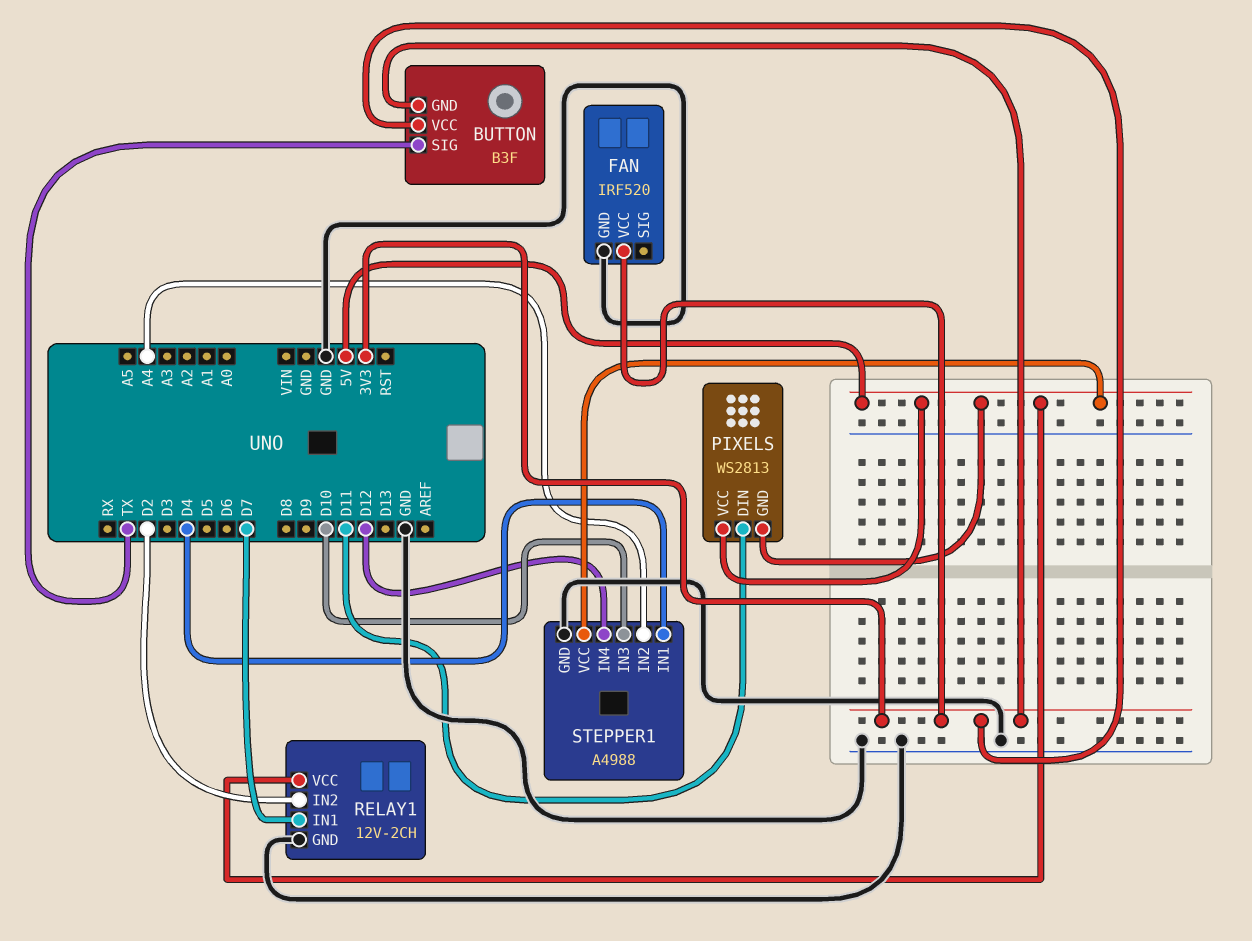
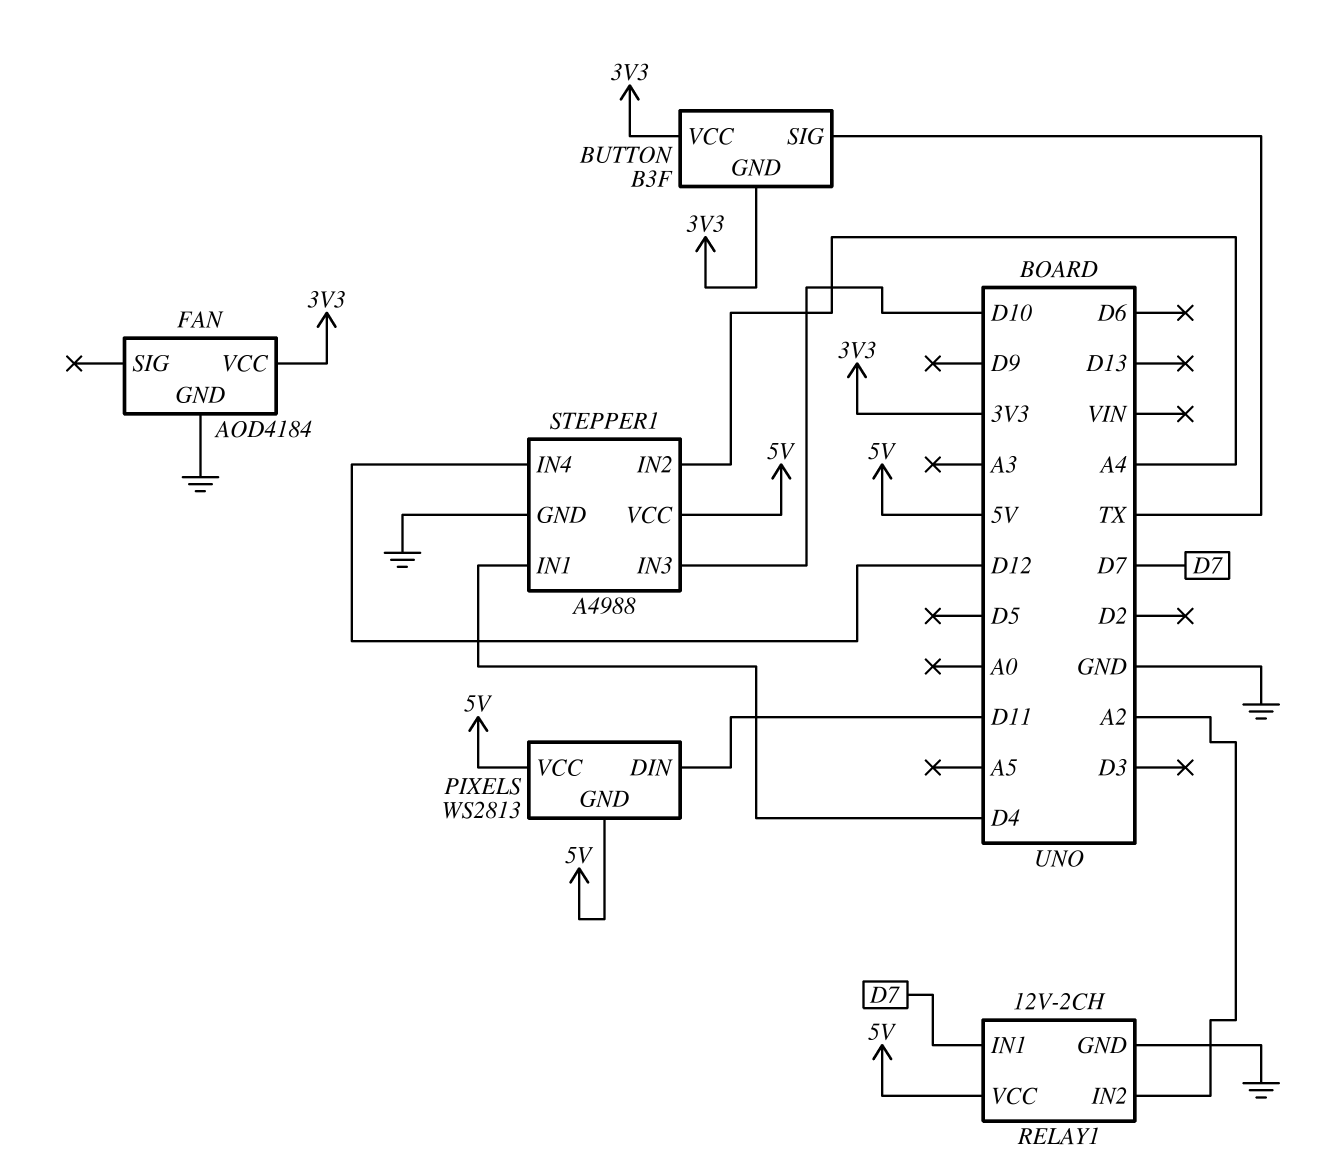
FAN: IRF520 -> AOD4184
RELAY1 pin IN2: D2 -> A2

